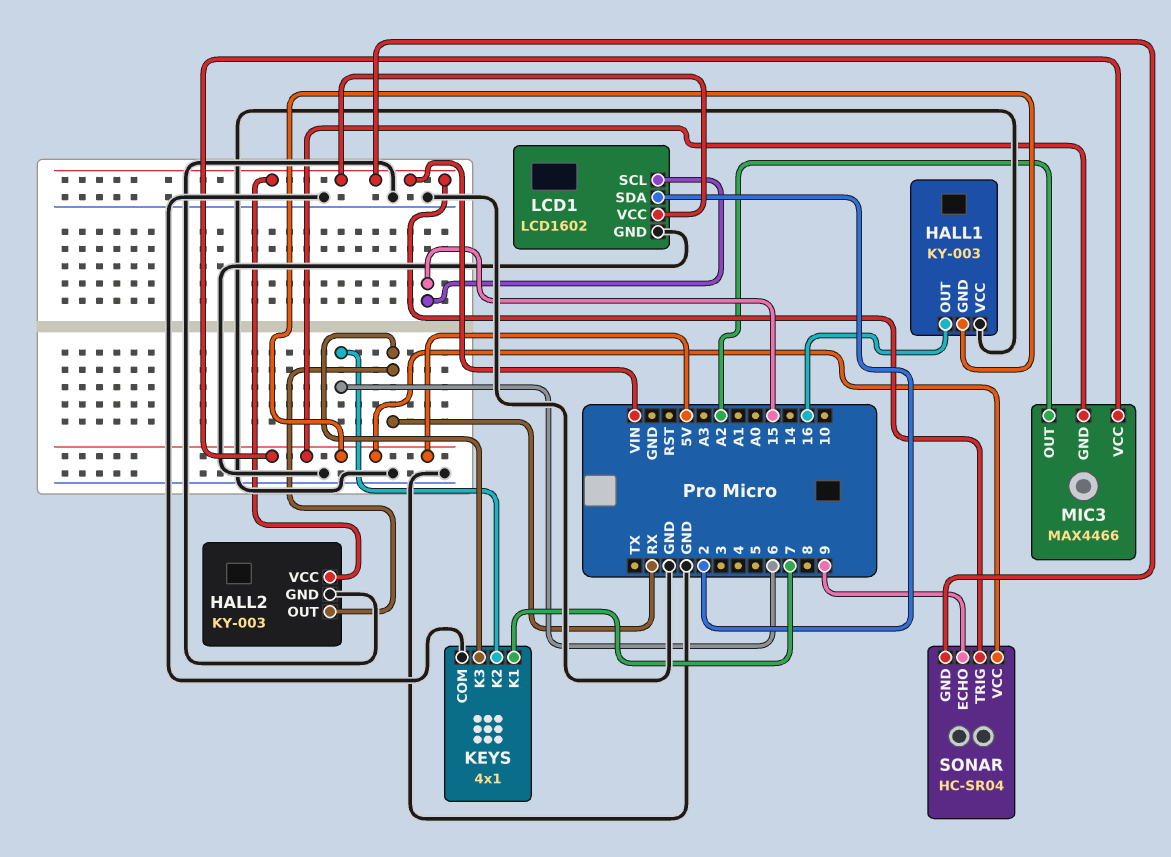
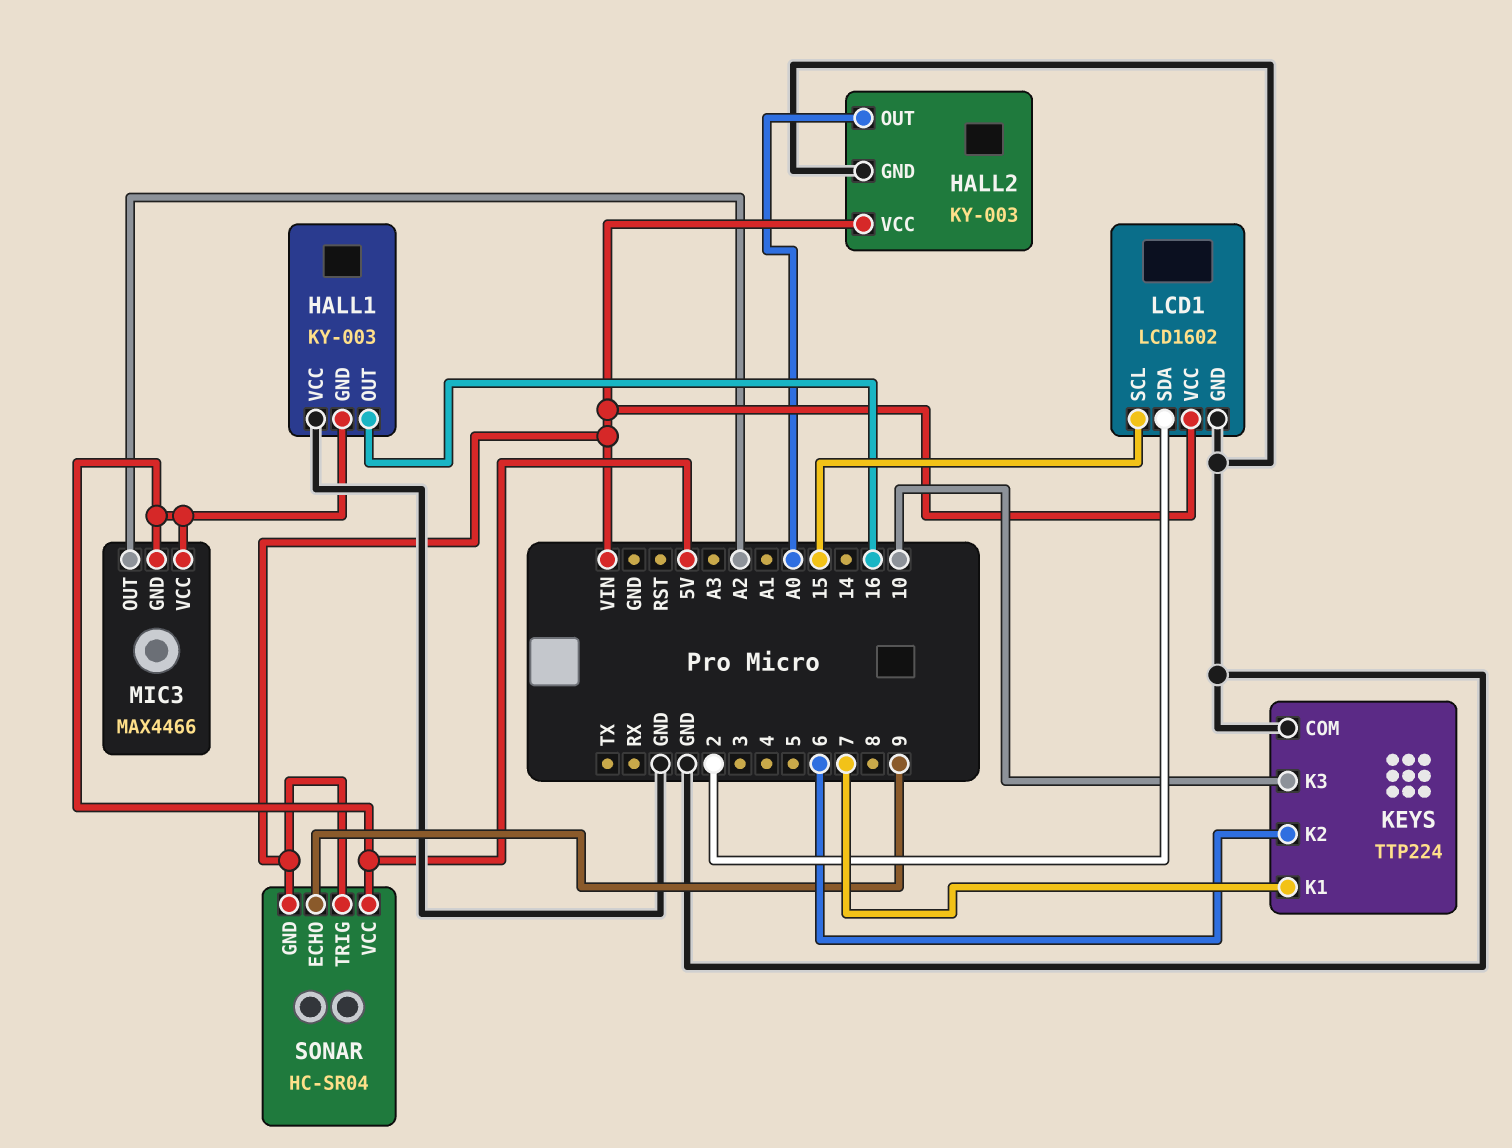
HALL2 pin OUT: RX -> A0
KEYS: 4x1 -> TTP224
KEYS pin K3: RX -> 10

